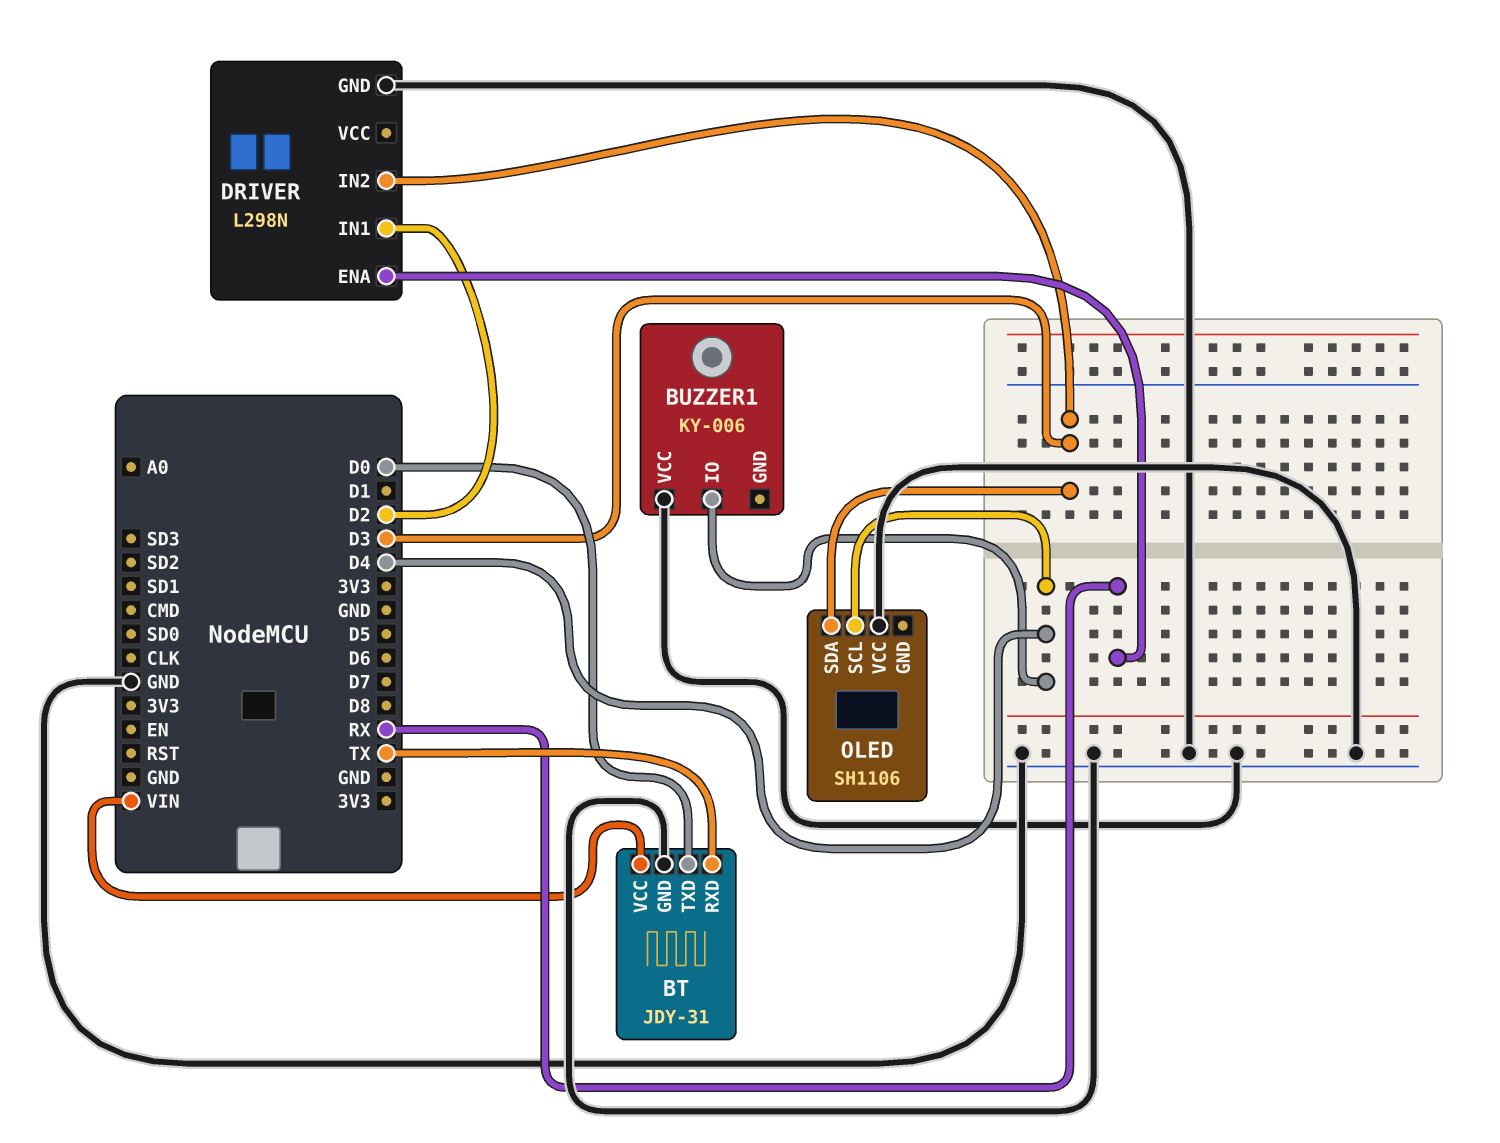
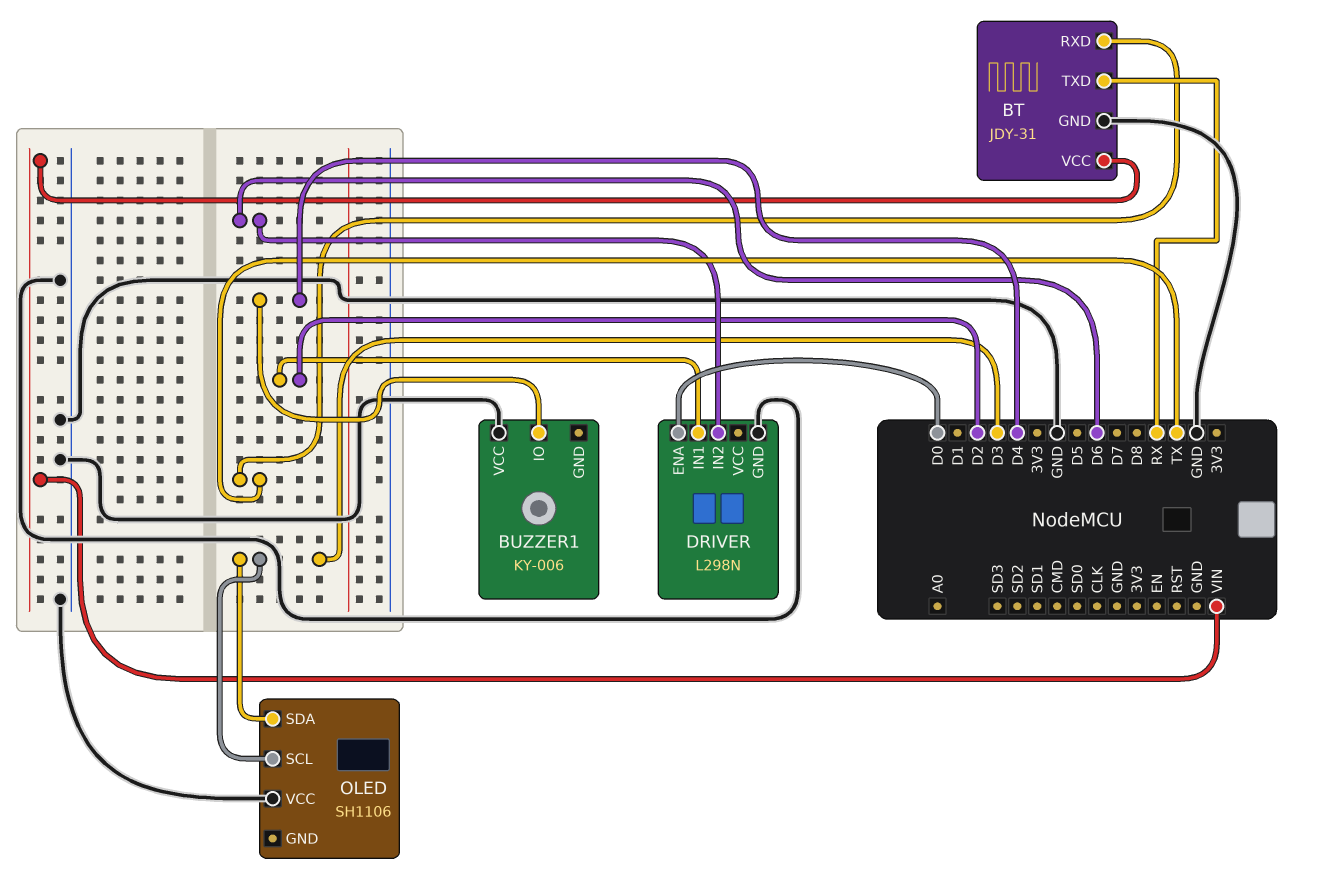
BT pin TXD: D0 -> RX
DRIVER pin ENA: RX -> D0
DRIVER pin IN2: D3 -> D6
OLED pin SCL: D4 -> D3

